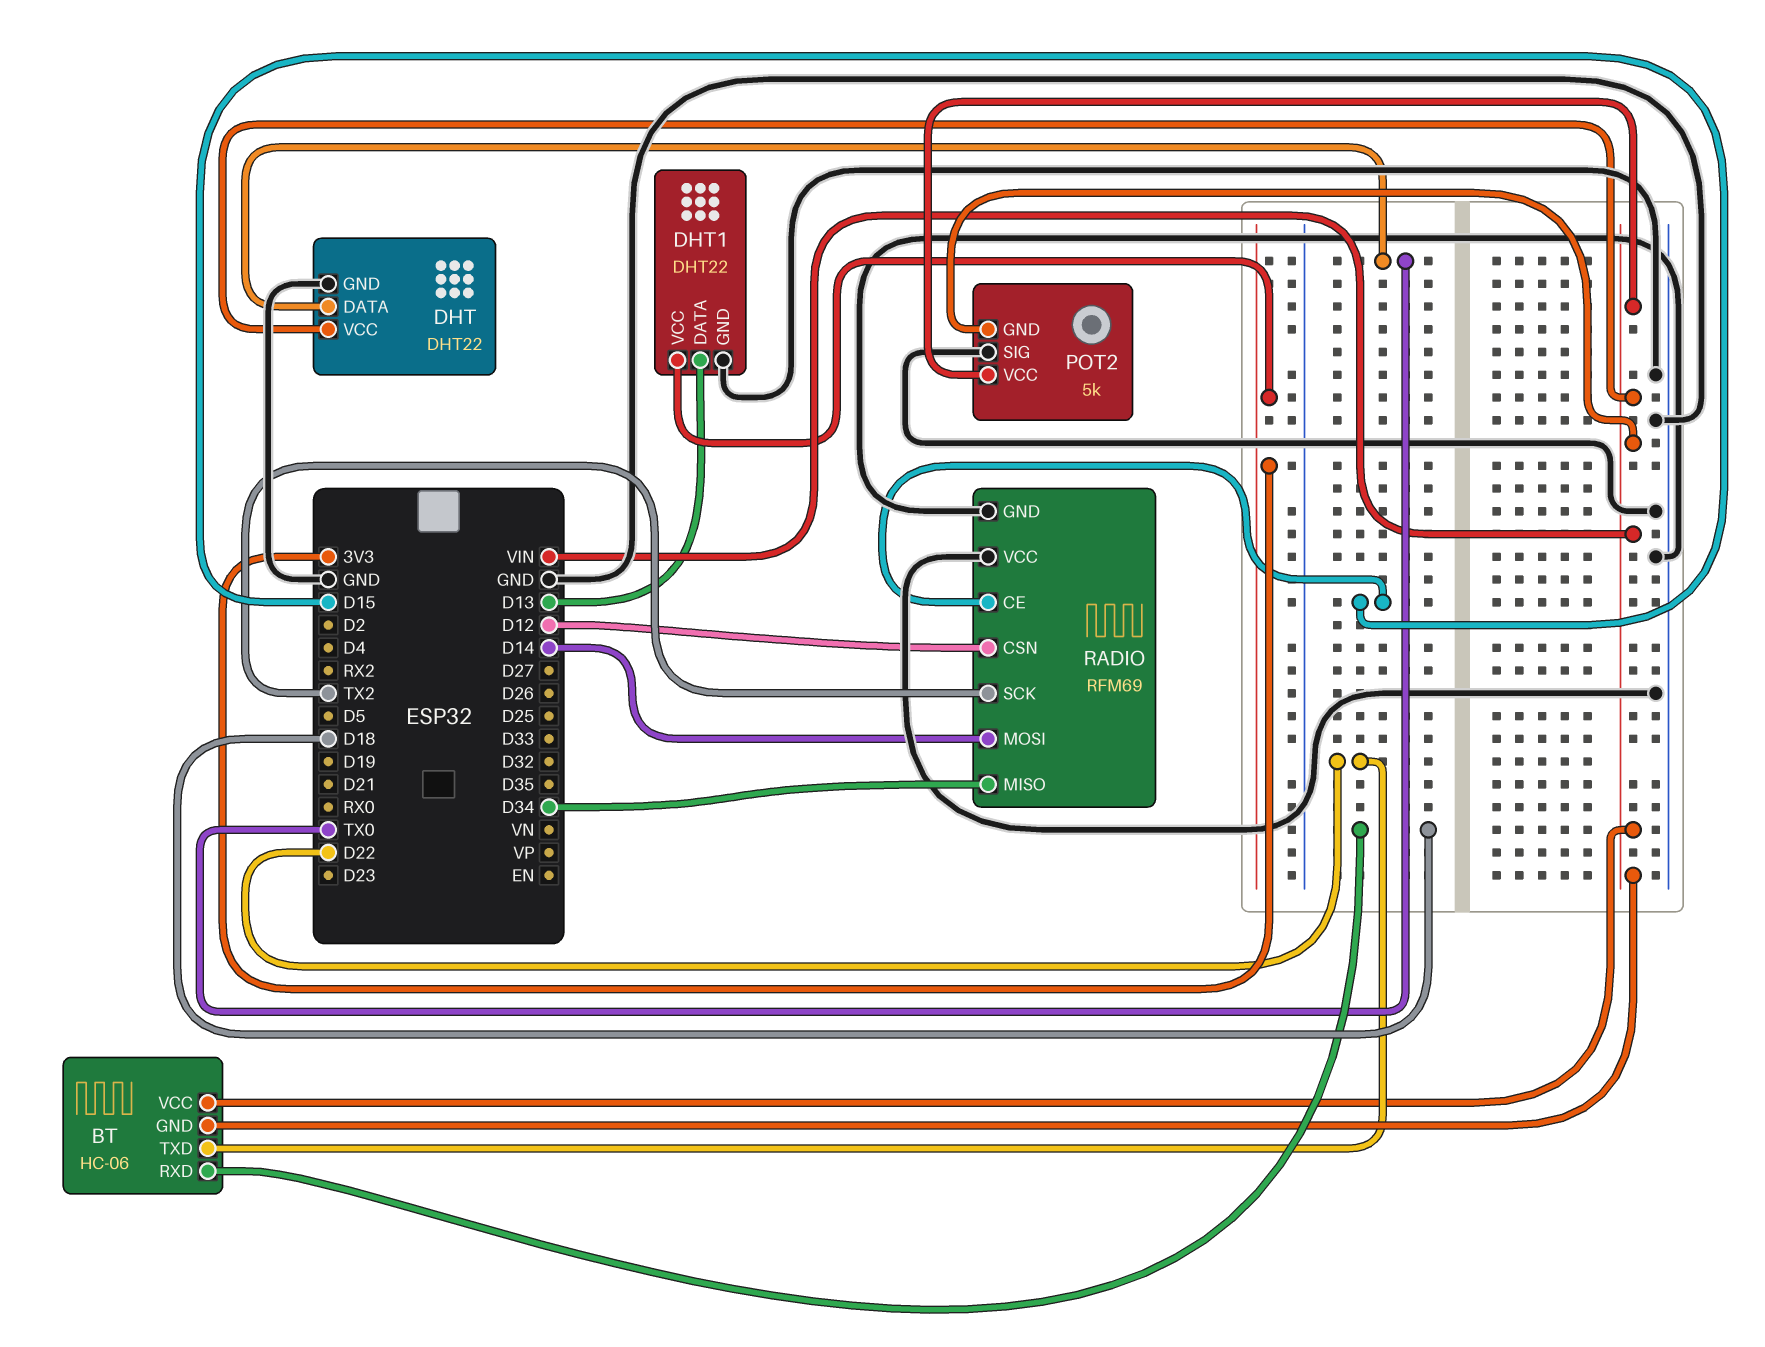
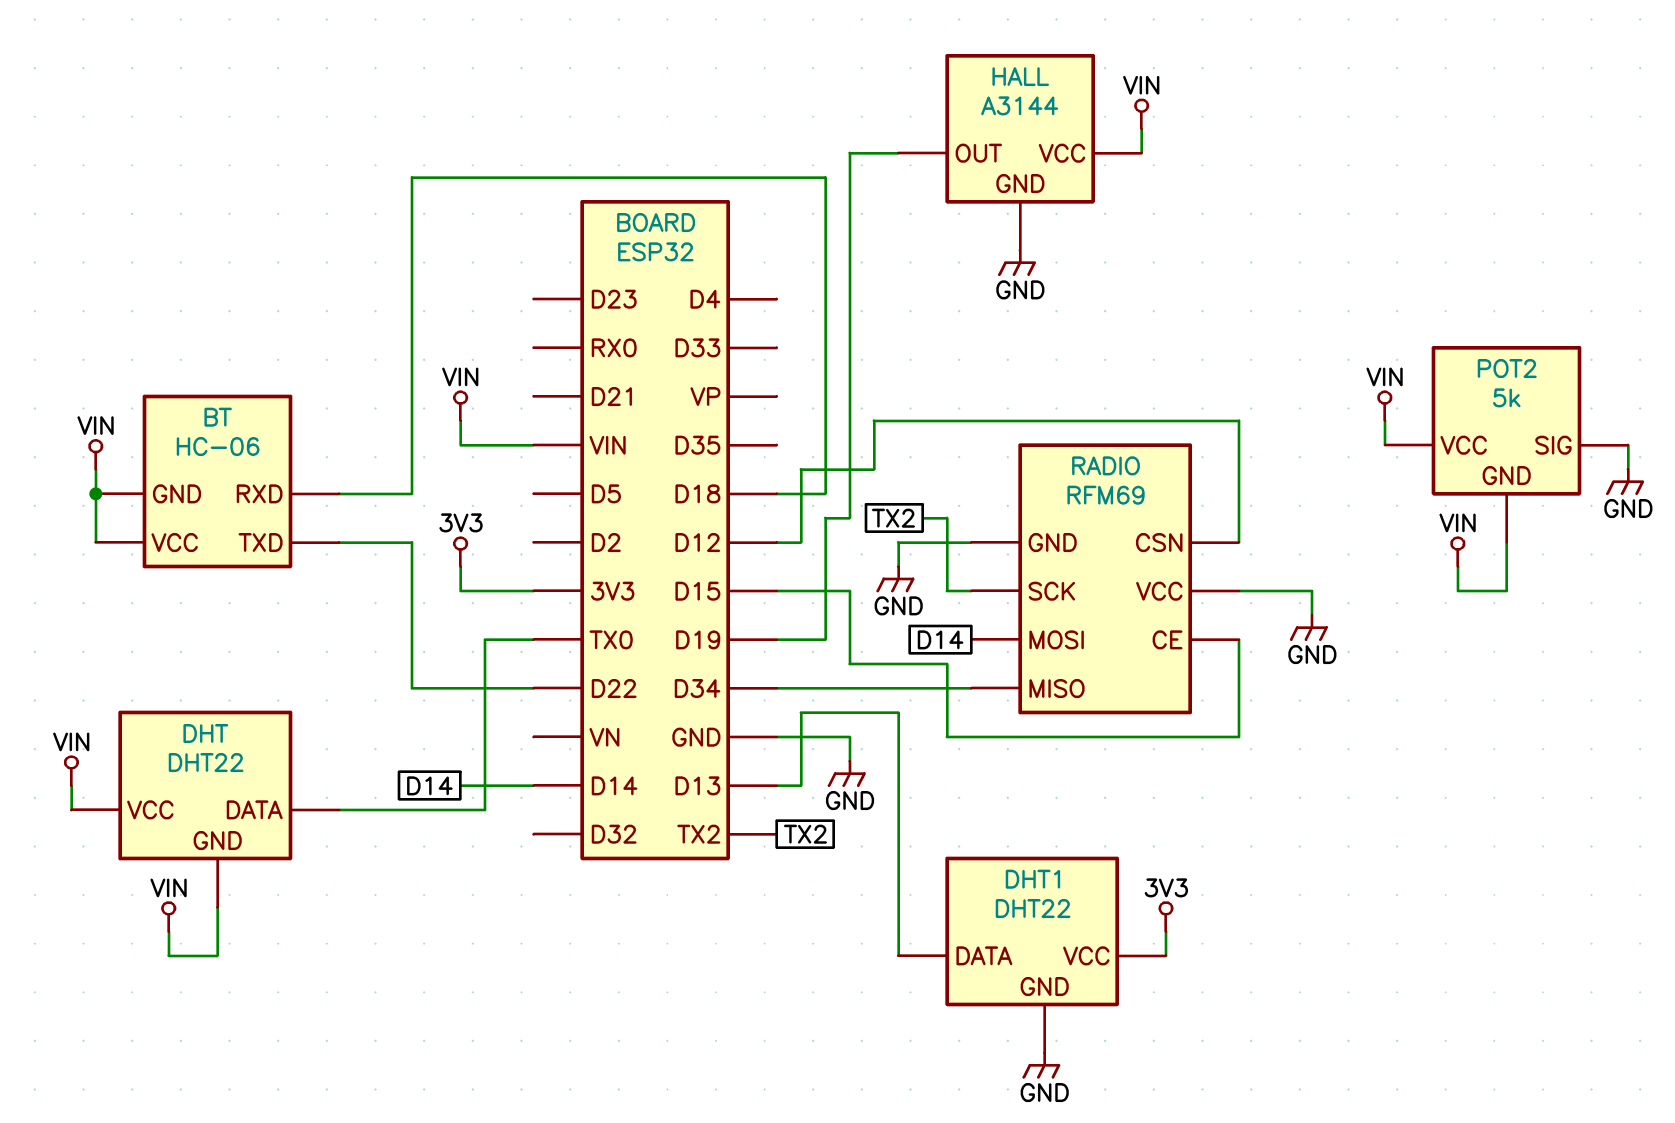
DHT pin GND: GND -> VIN
HALL: none -> A3144
HALL pin GND: none -> GND
HALL pin OUT: none -> D19
HALL pin VCC: none -> VIN

